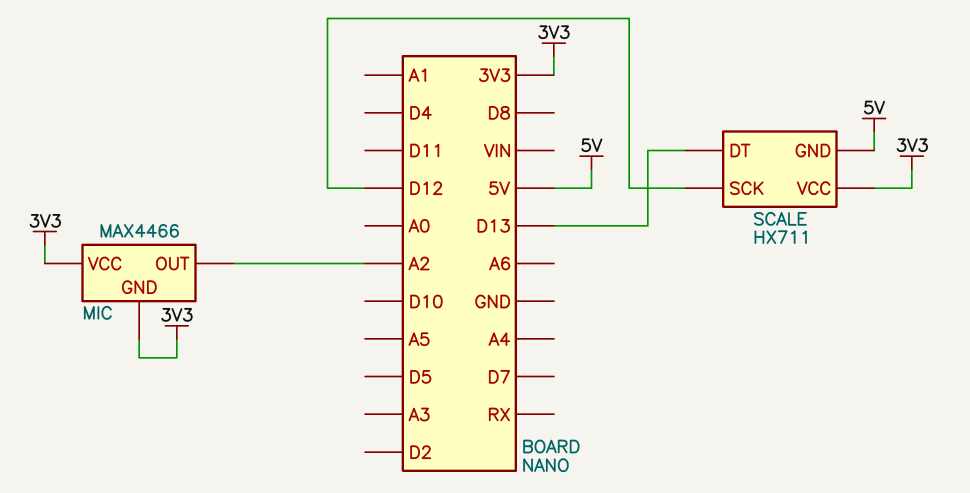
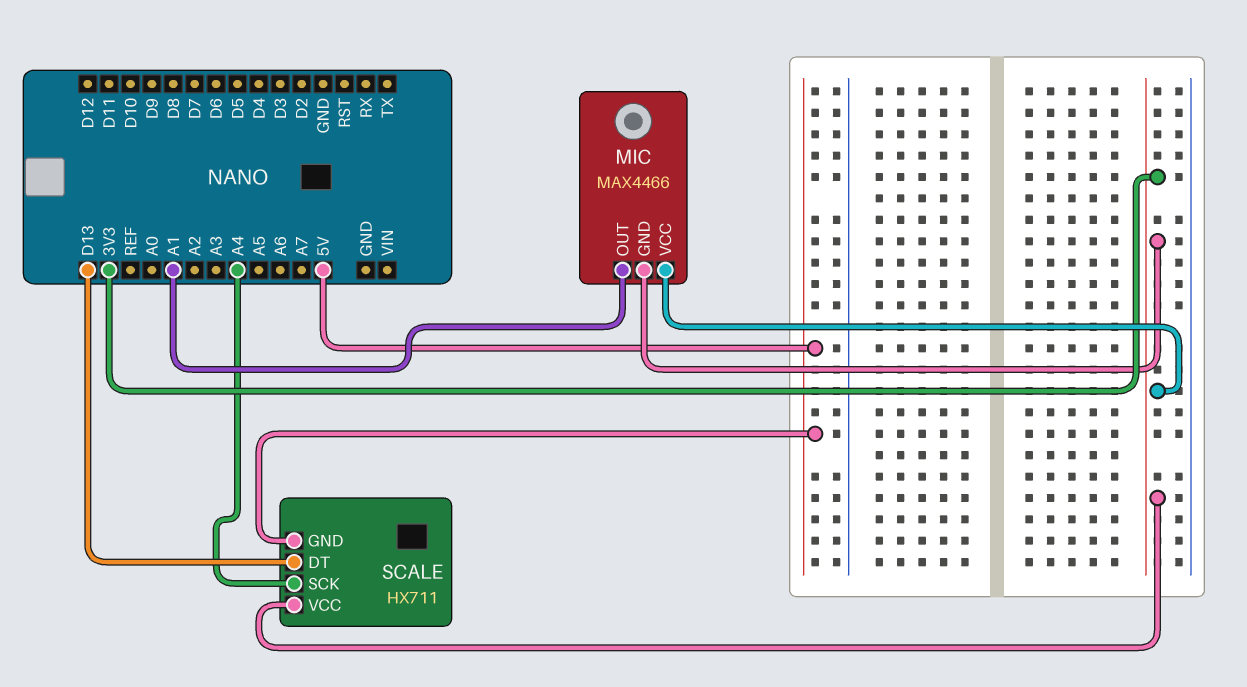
MIC pin OUT: A2 -> A1
SCALE pin SCK: D12 -> A4

